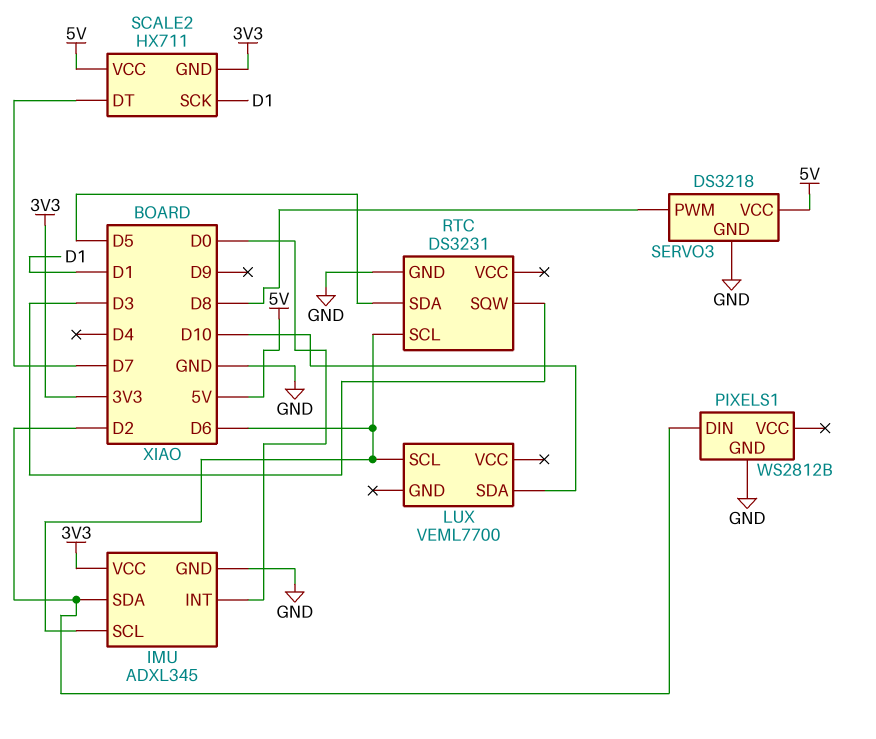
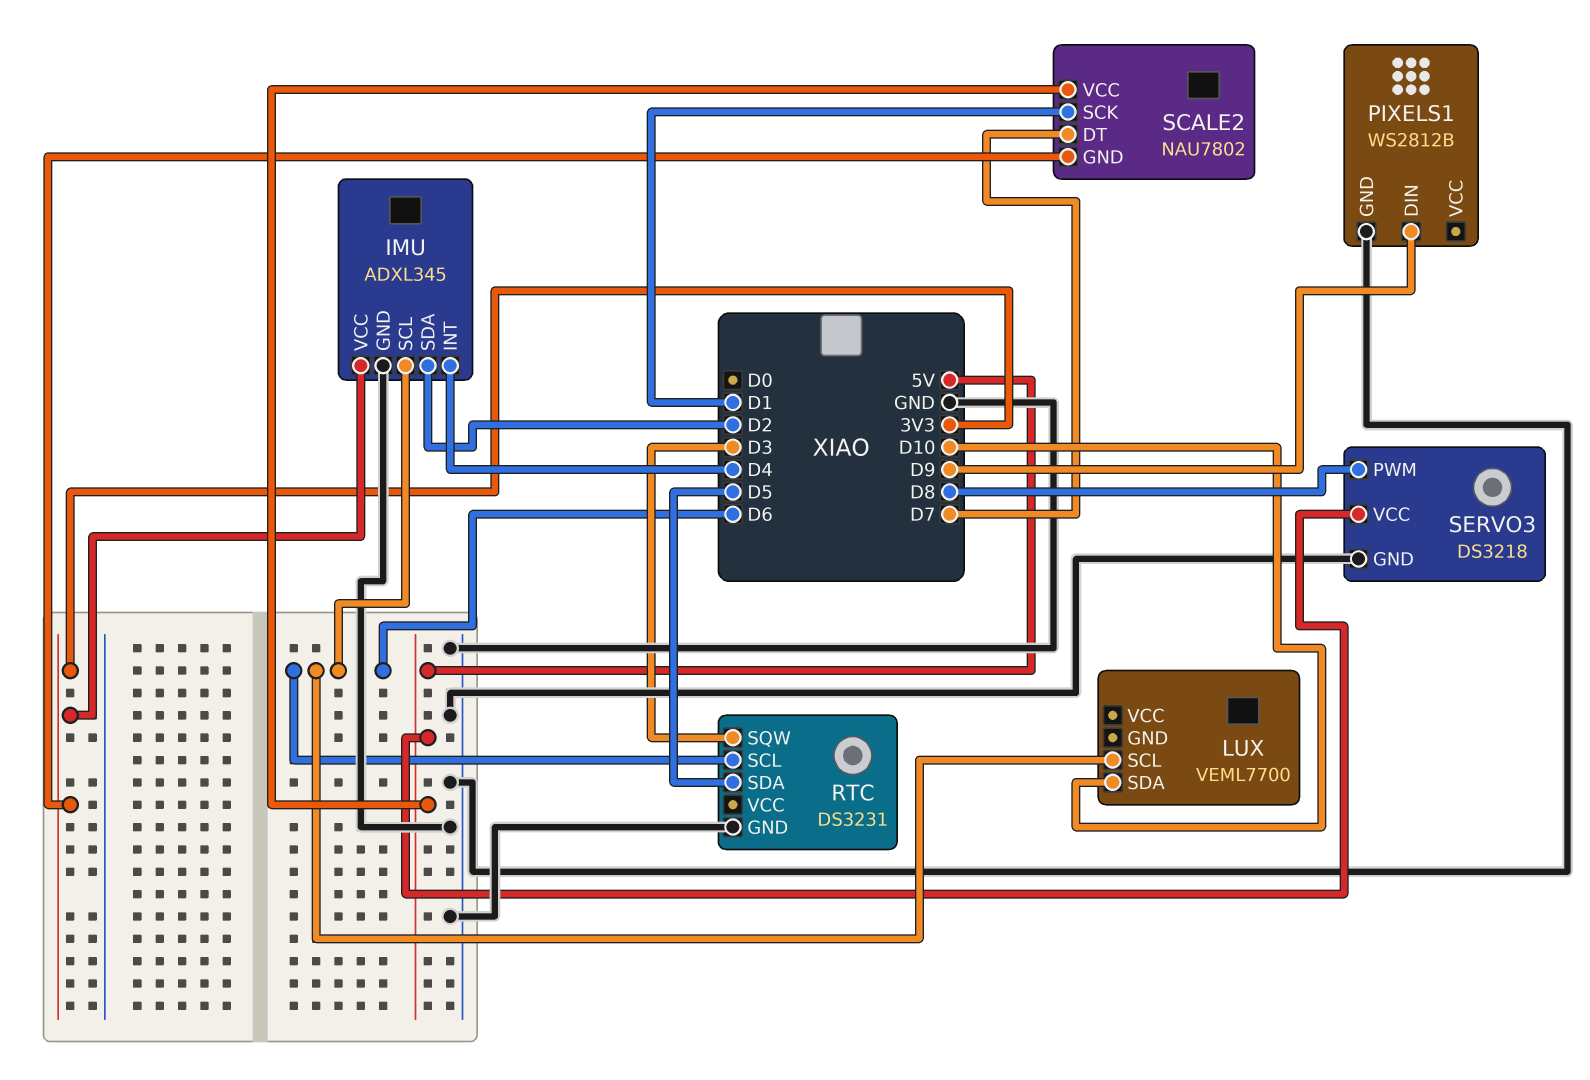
IMU pin INT: D0 -> D4
PIXELS1 pin DIN: D2 -> D9
SCALE2: HX711 -> NAU7802

